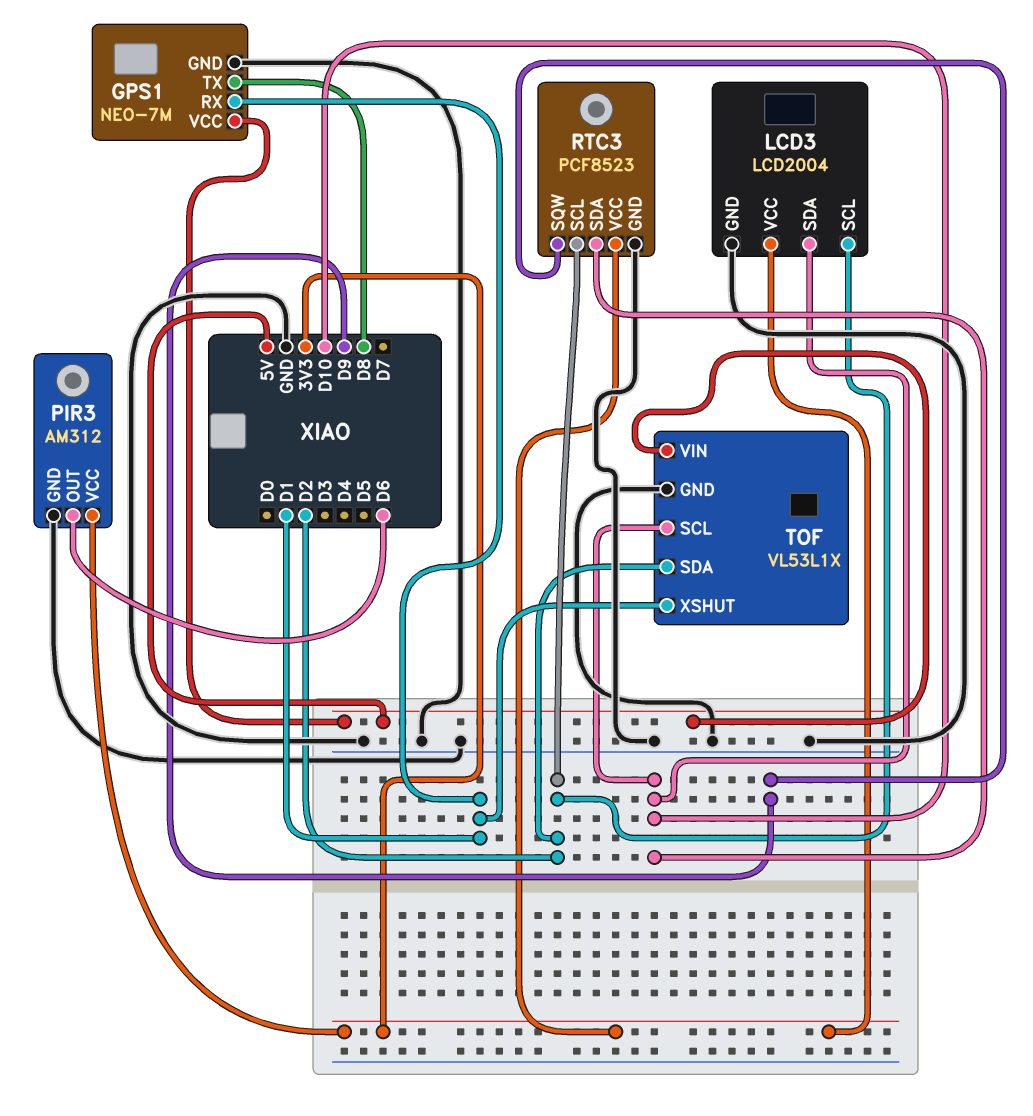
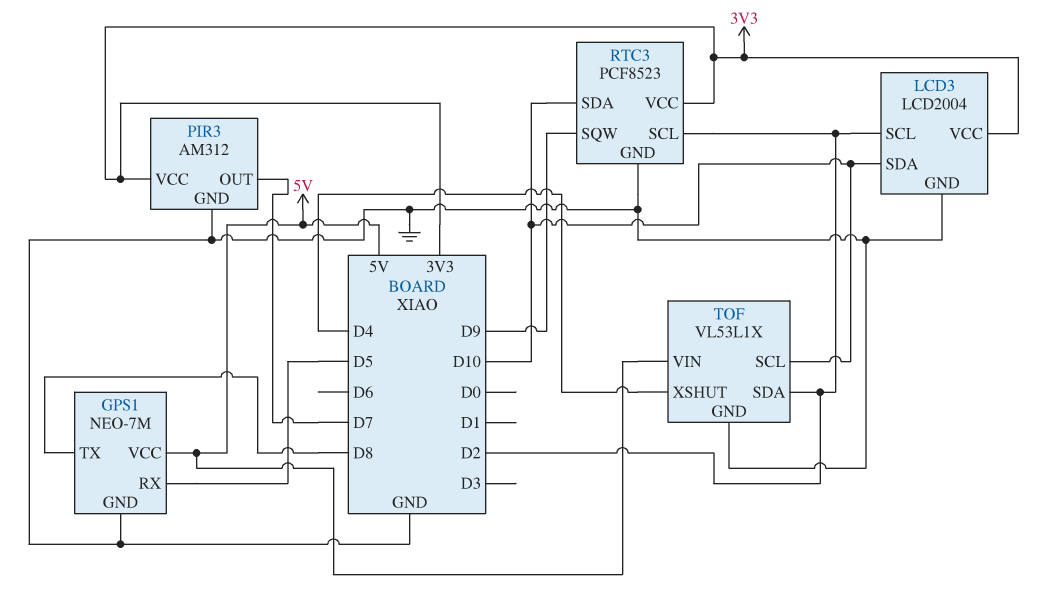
GPS1 pin RX: D1 -> D5
PIR3 pin OUT: D6 -> D7
TOF pin XSHUT: D1 -> D4

